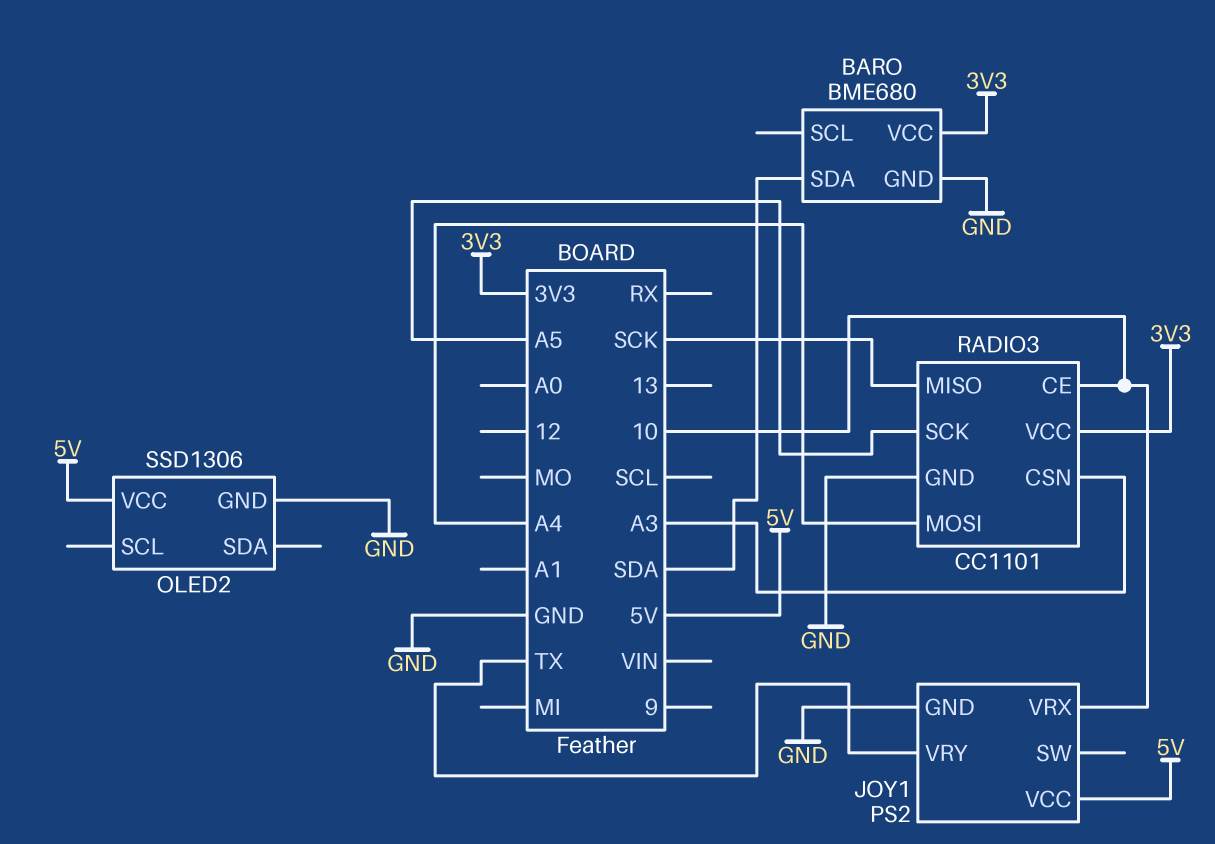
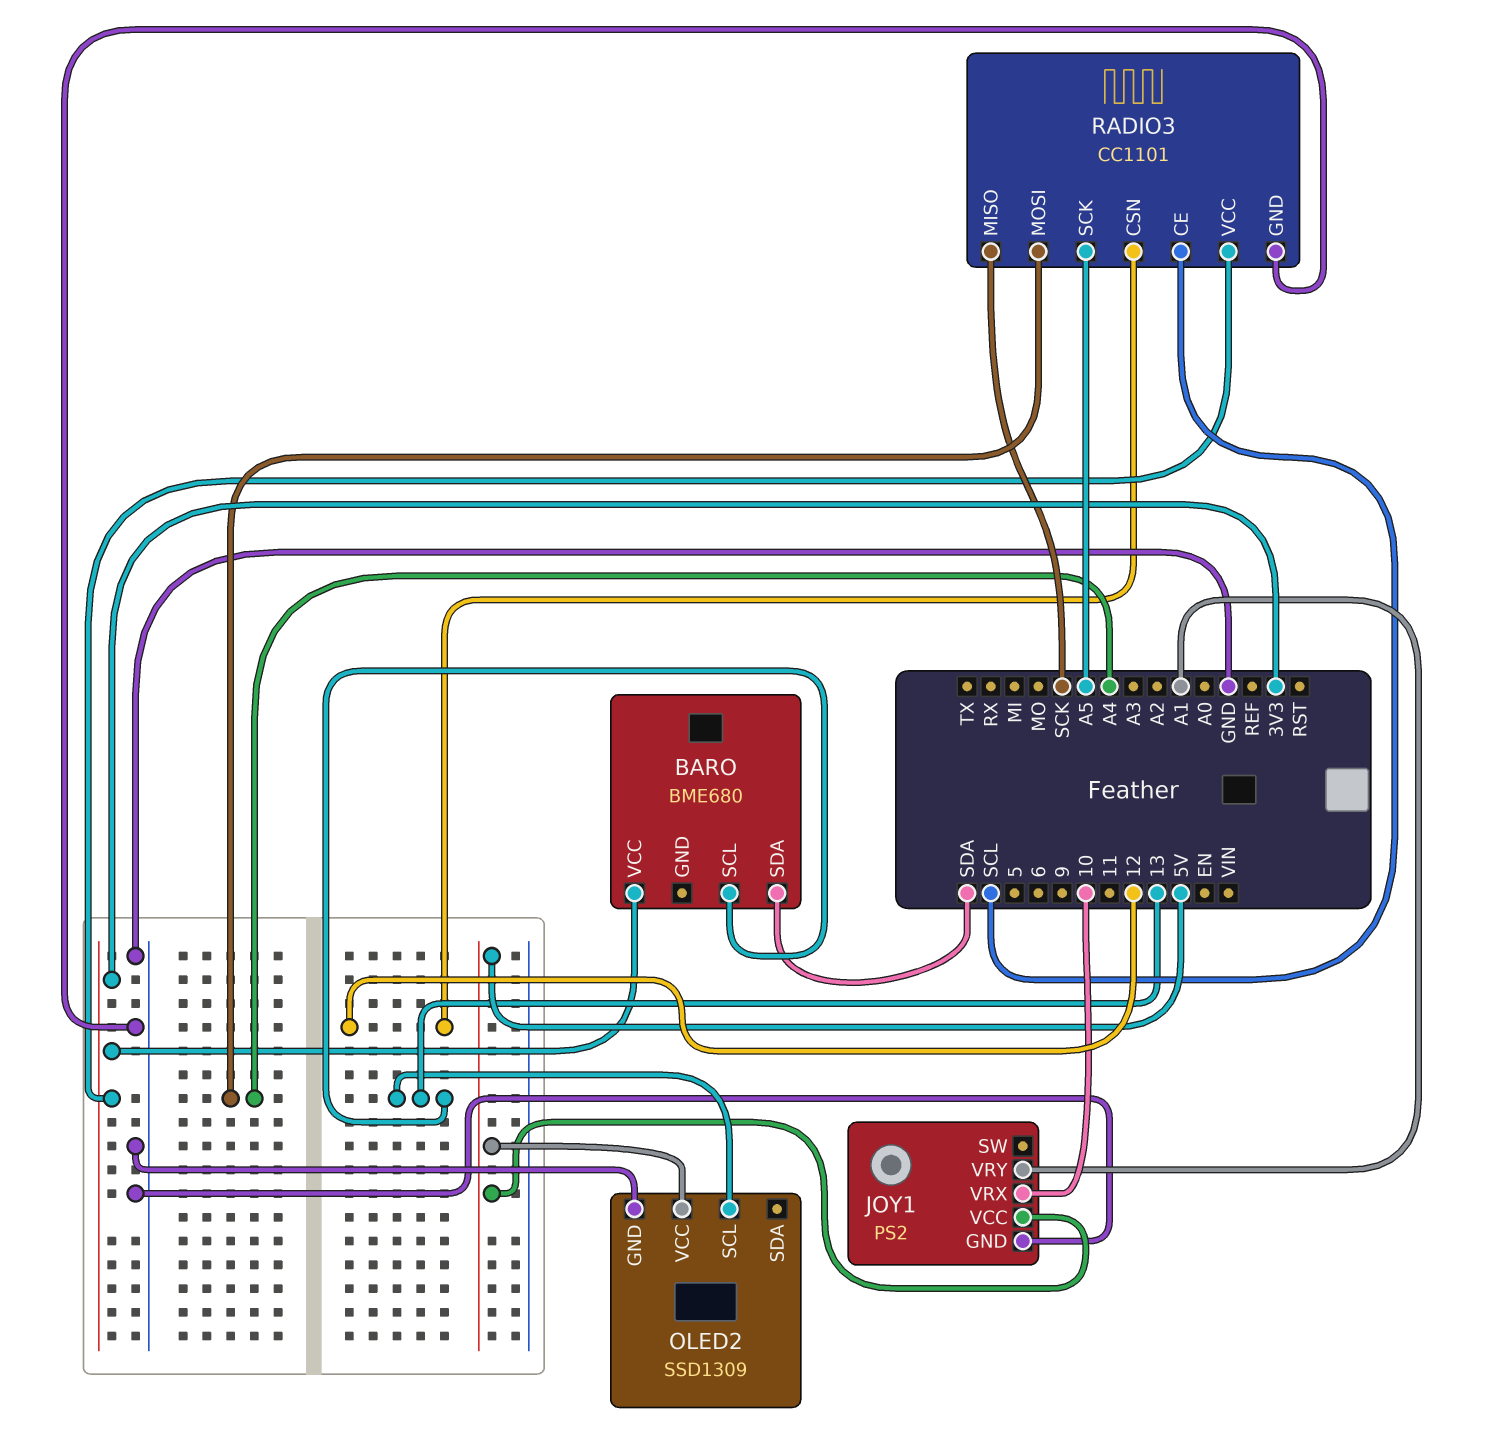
BARO pin GND: GND -> none
BARO pin SCL: none -> 13
JOY1 pin VRY: TX -> A1
OLED2: SSD1306 -> SSD1309
OLED2 pin SCL: none -> 13
RADIO3 pin CE: 10 -> SCL
RADIO3 pin CSN: A3 -> 12

